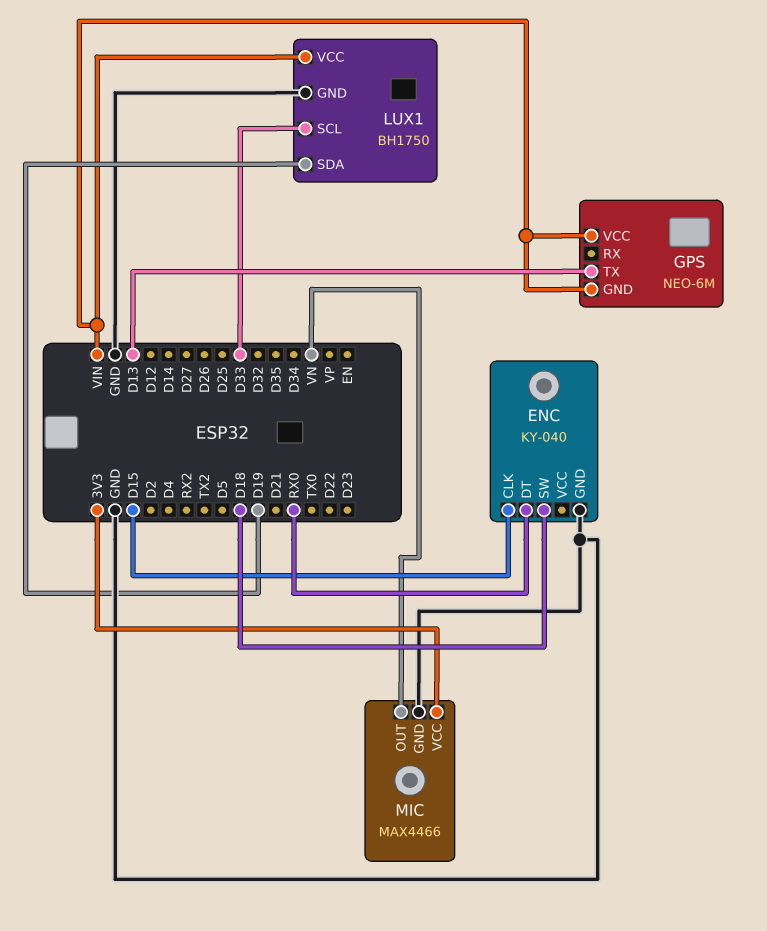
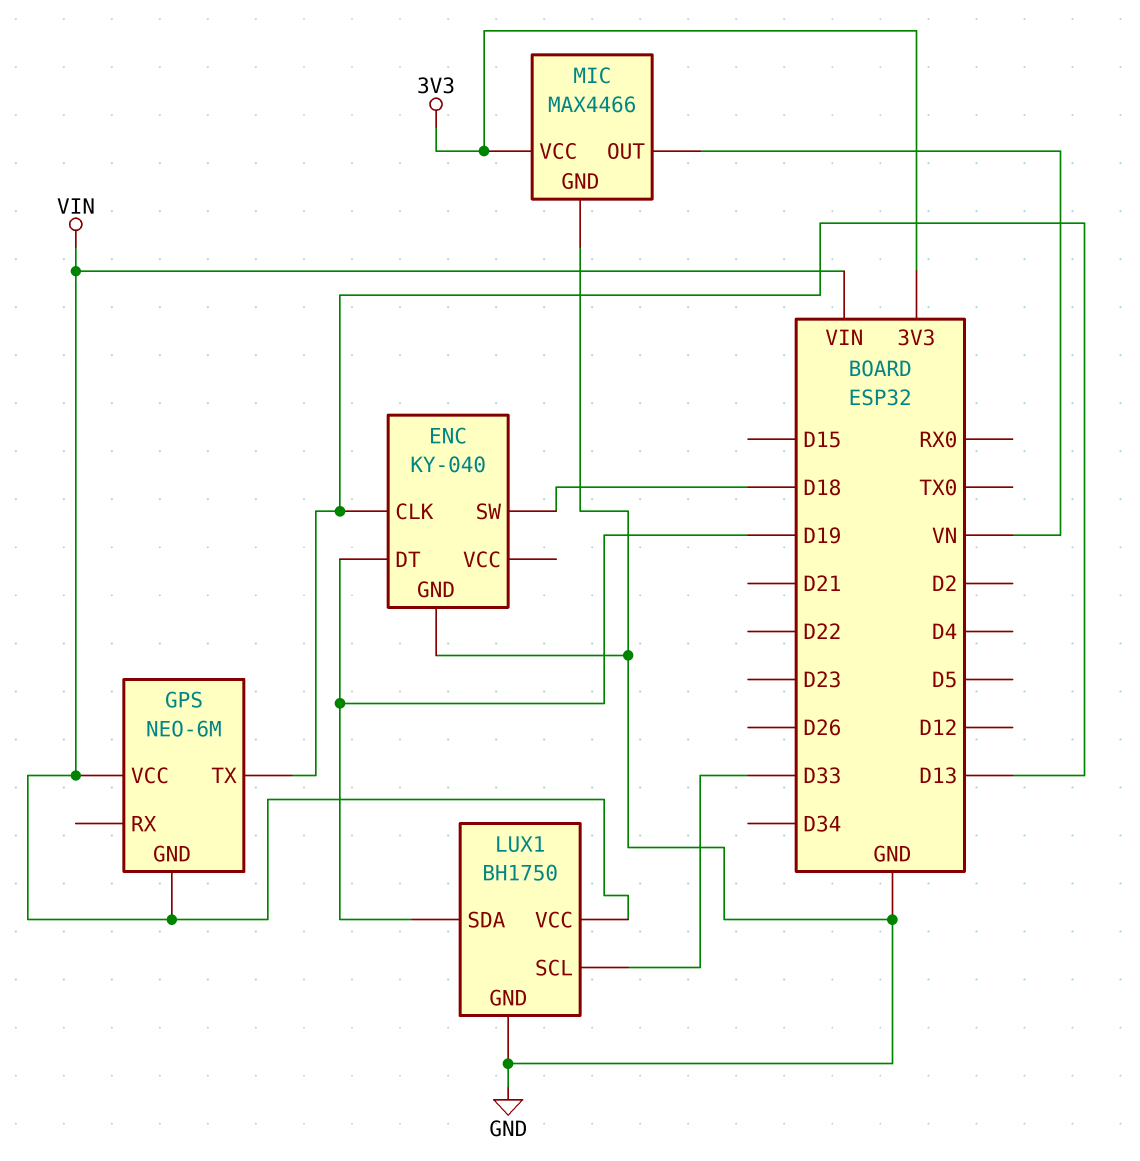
ENC pin CLK: D15 -> D13
ENC pin DT: RX0 -> D19

